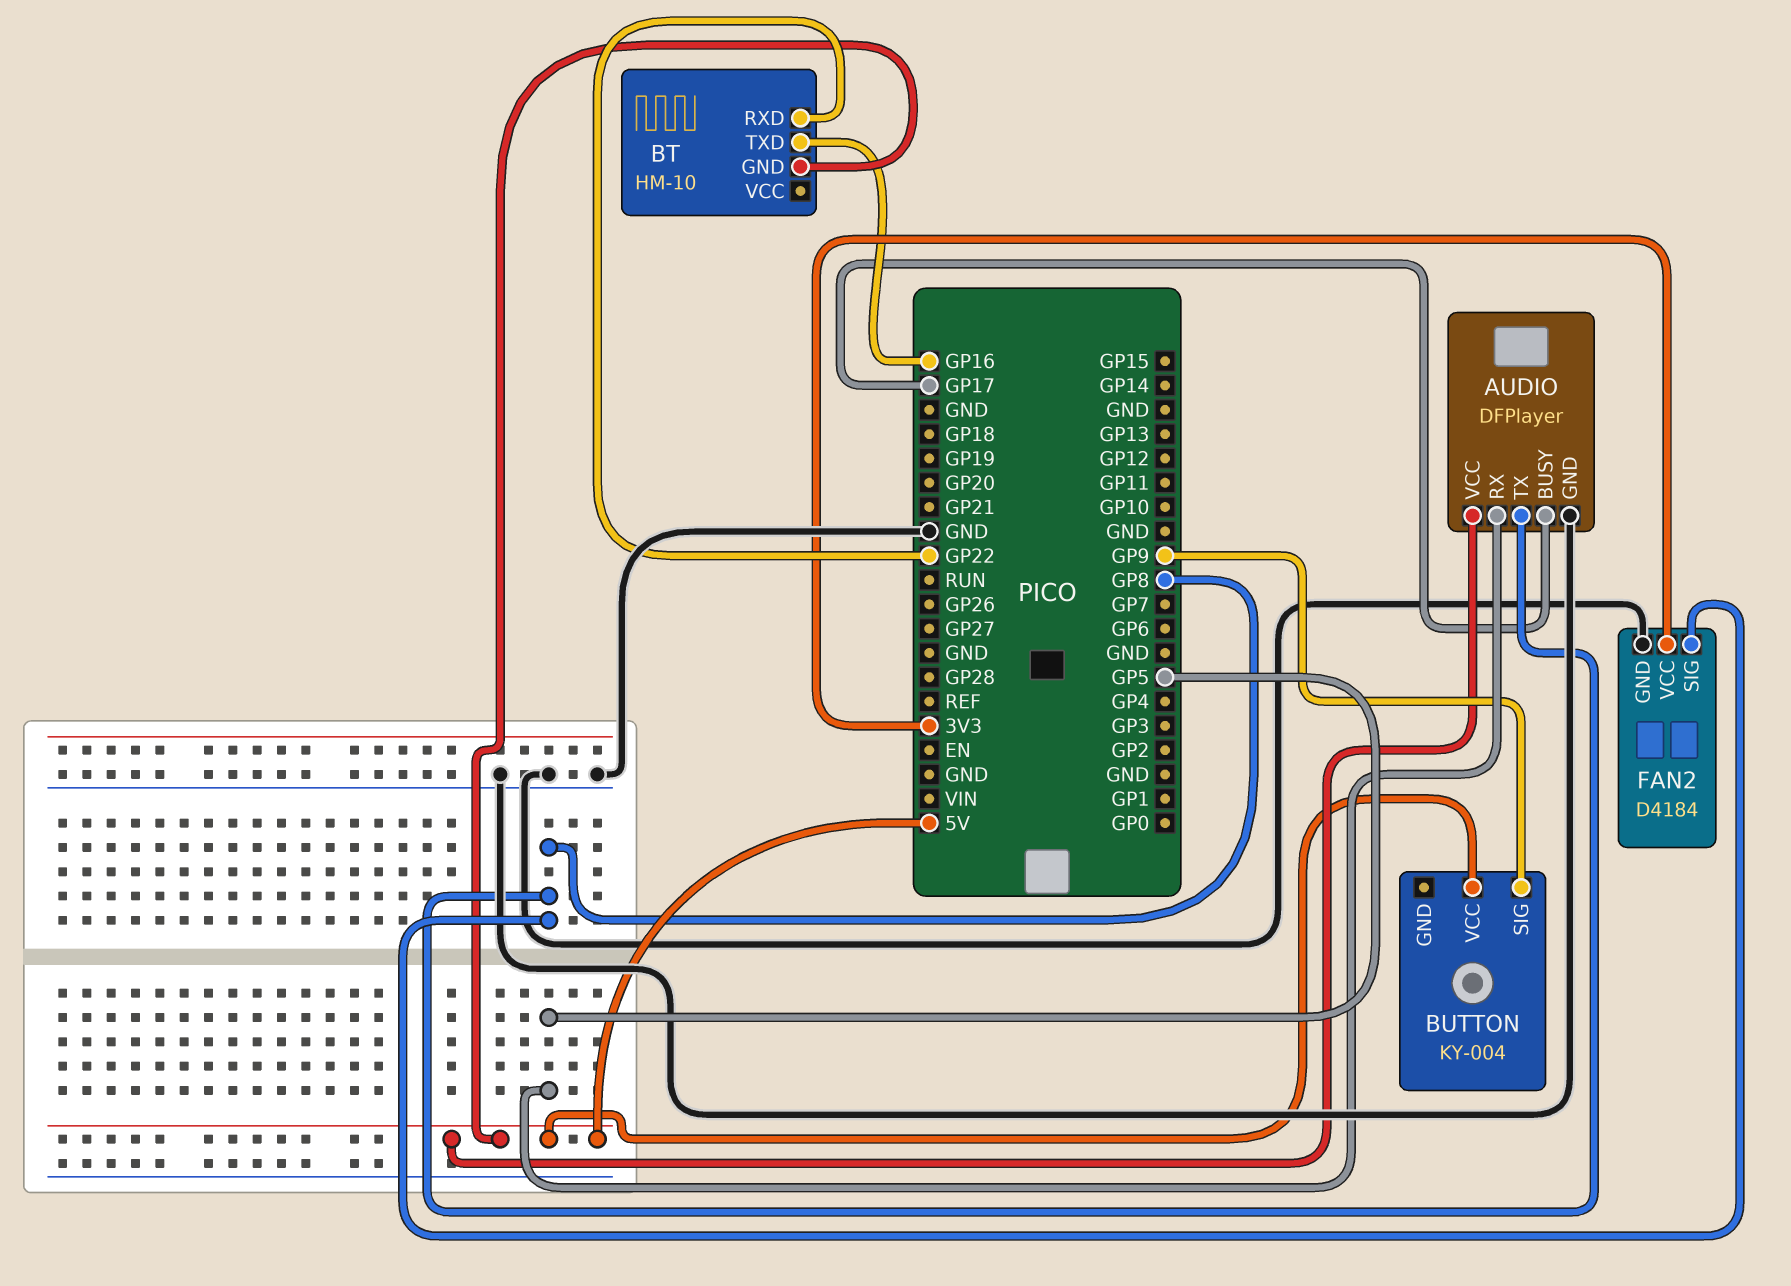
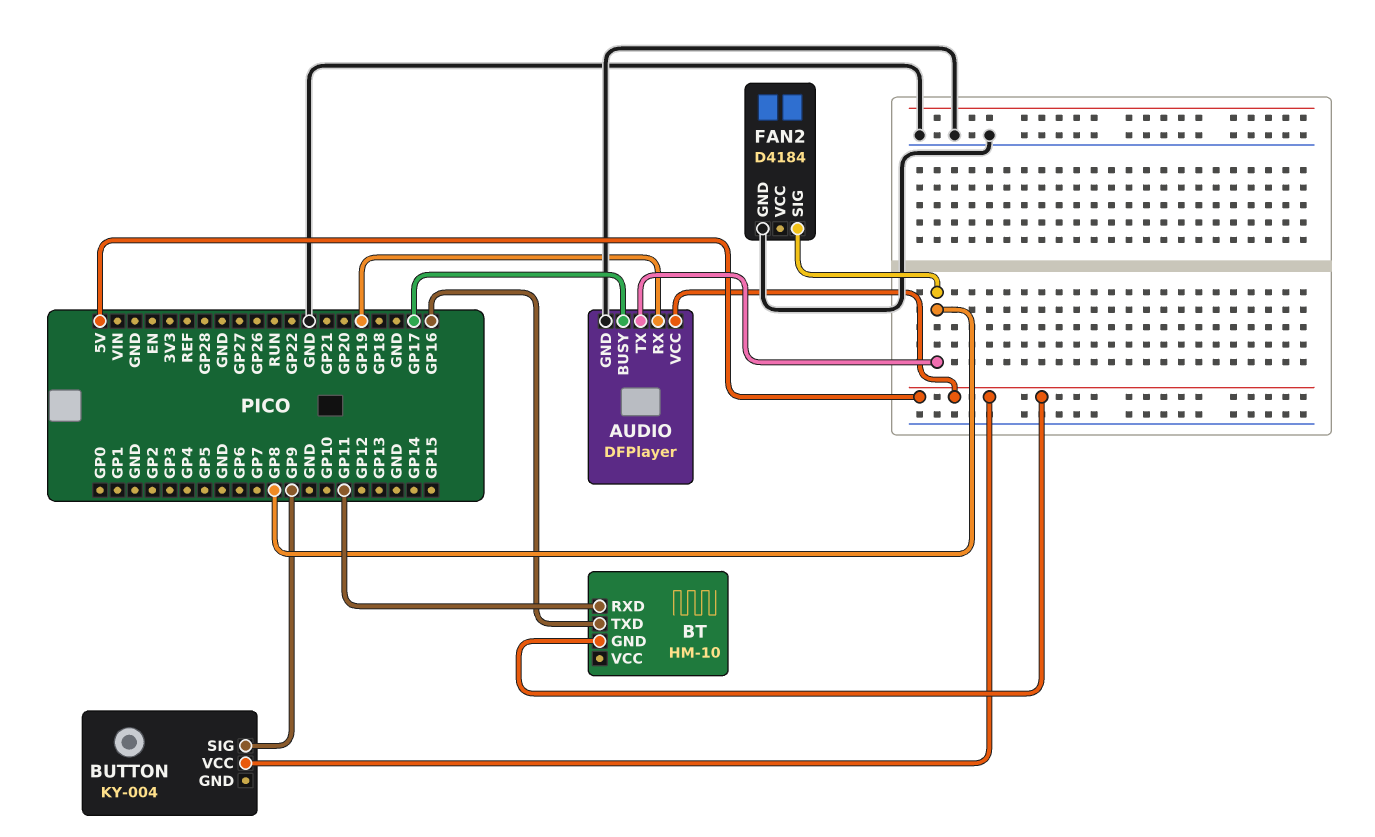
AUDIO pin RX: GP5 -> GP19
BT pin RXD: GP22 -> GP11
FAN2 pin VCC: 3V3 -> none

